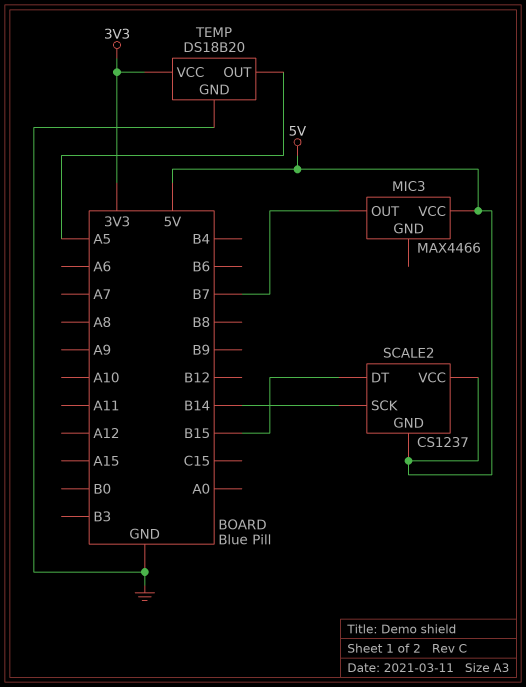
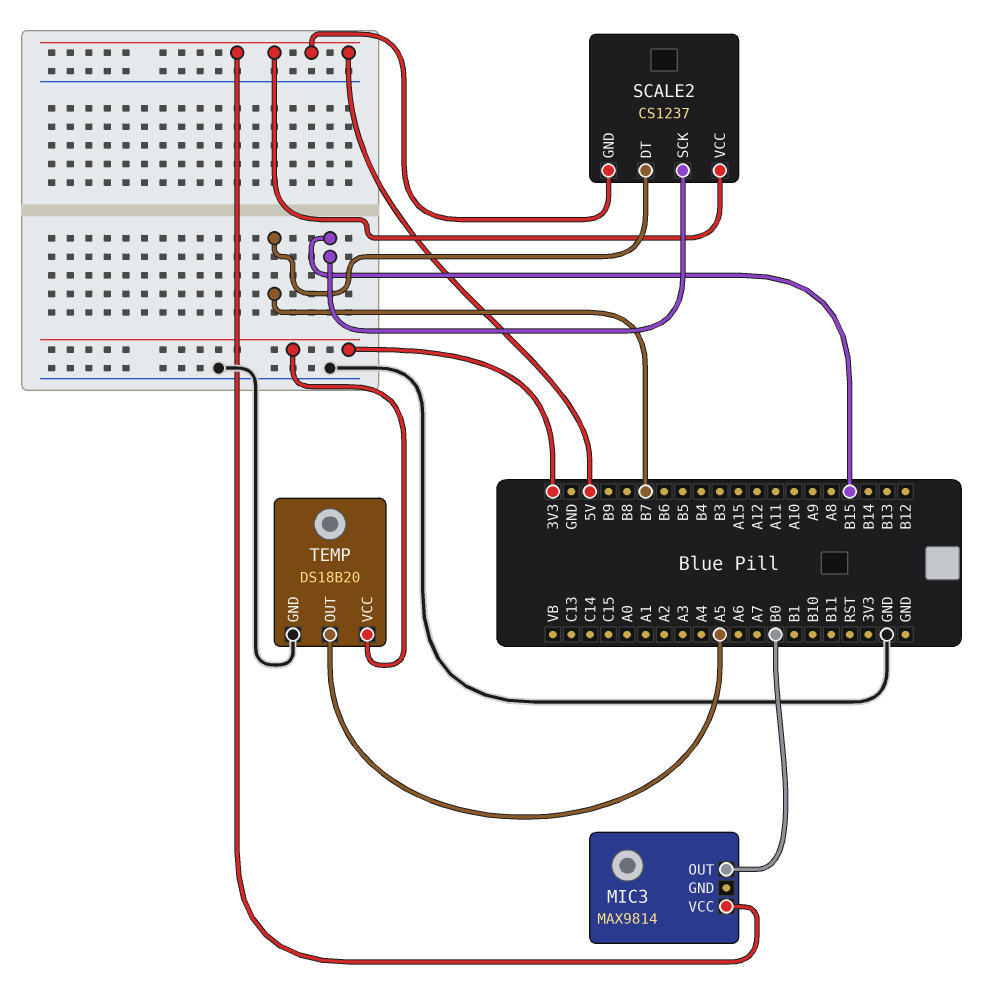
MIC3: MAX4466 -> MAX9814
MIC3 pin OUT: B7 -> B0
SCALE2 pin DT: B15 -> B7
SCALE2 pin SCK: B14 -> B15

